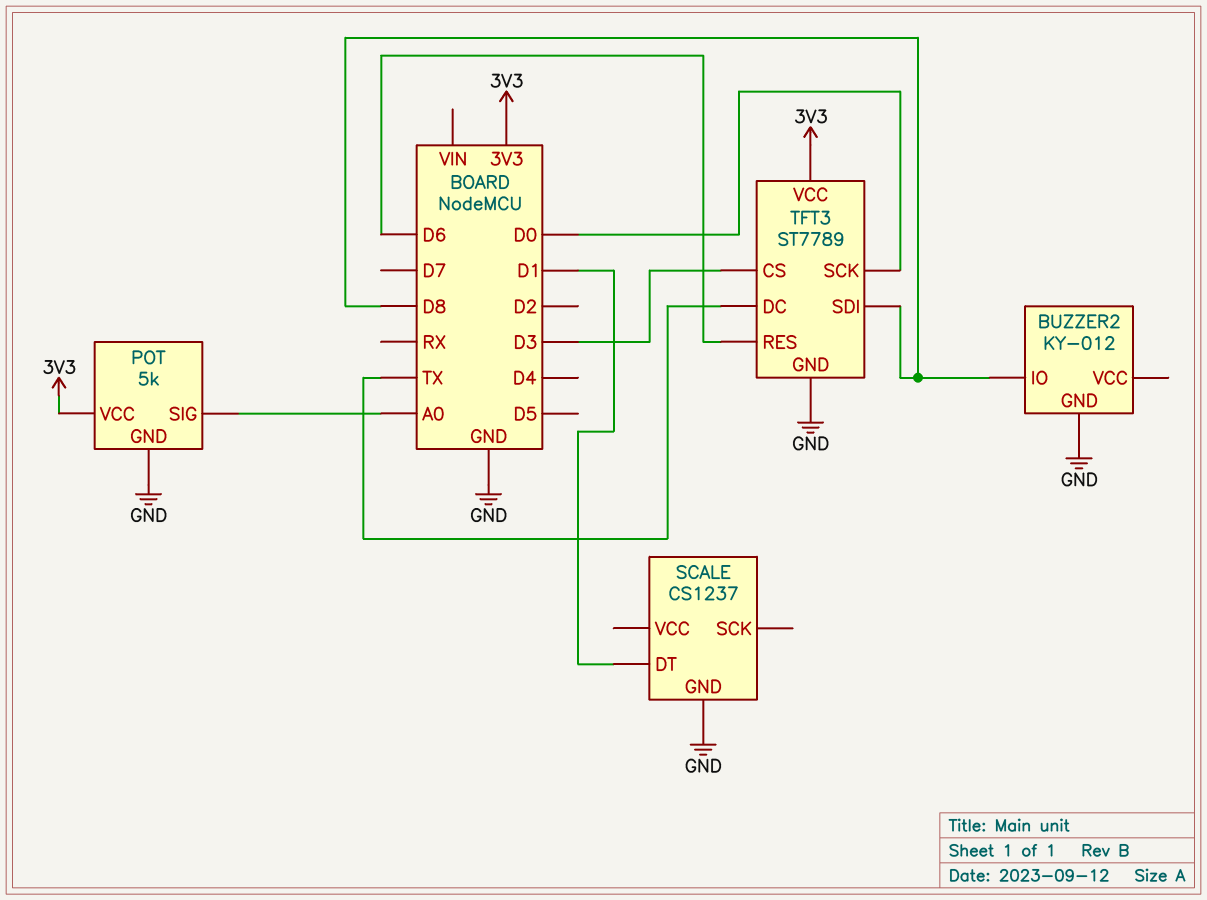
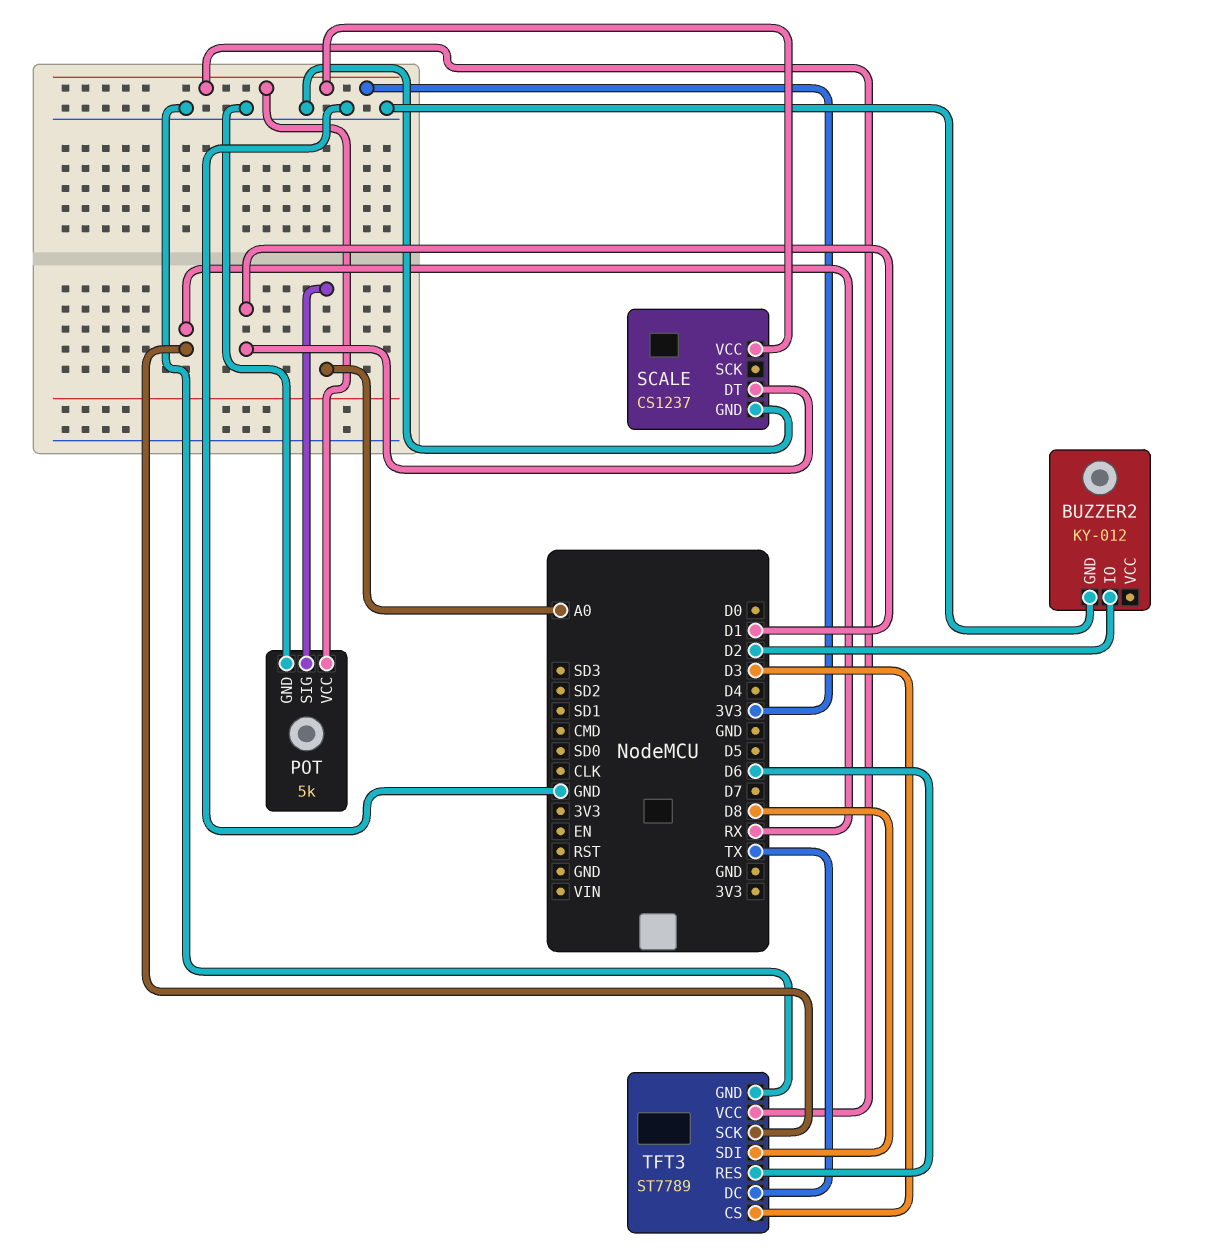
BUZZER2 pin IO: D8 -> D2
SCALE pin VCC: none -> 3V3
TFT3 pin SCK: D0 -> RX

